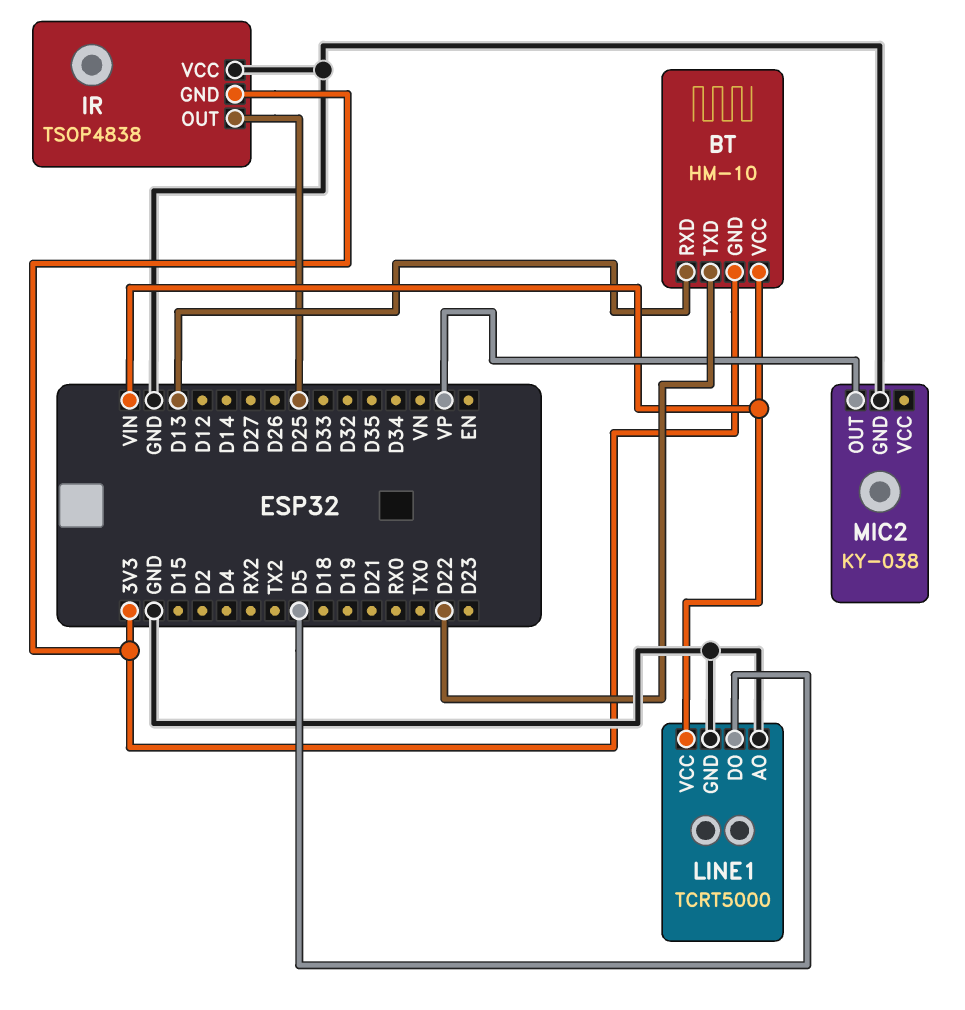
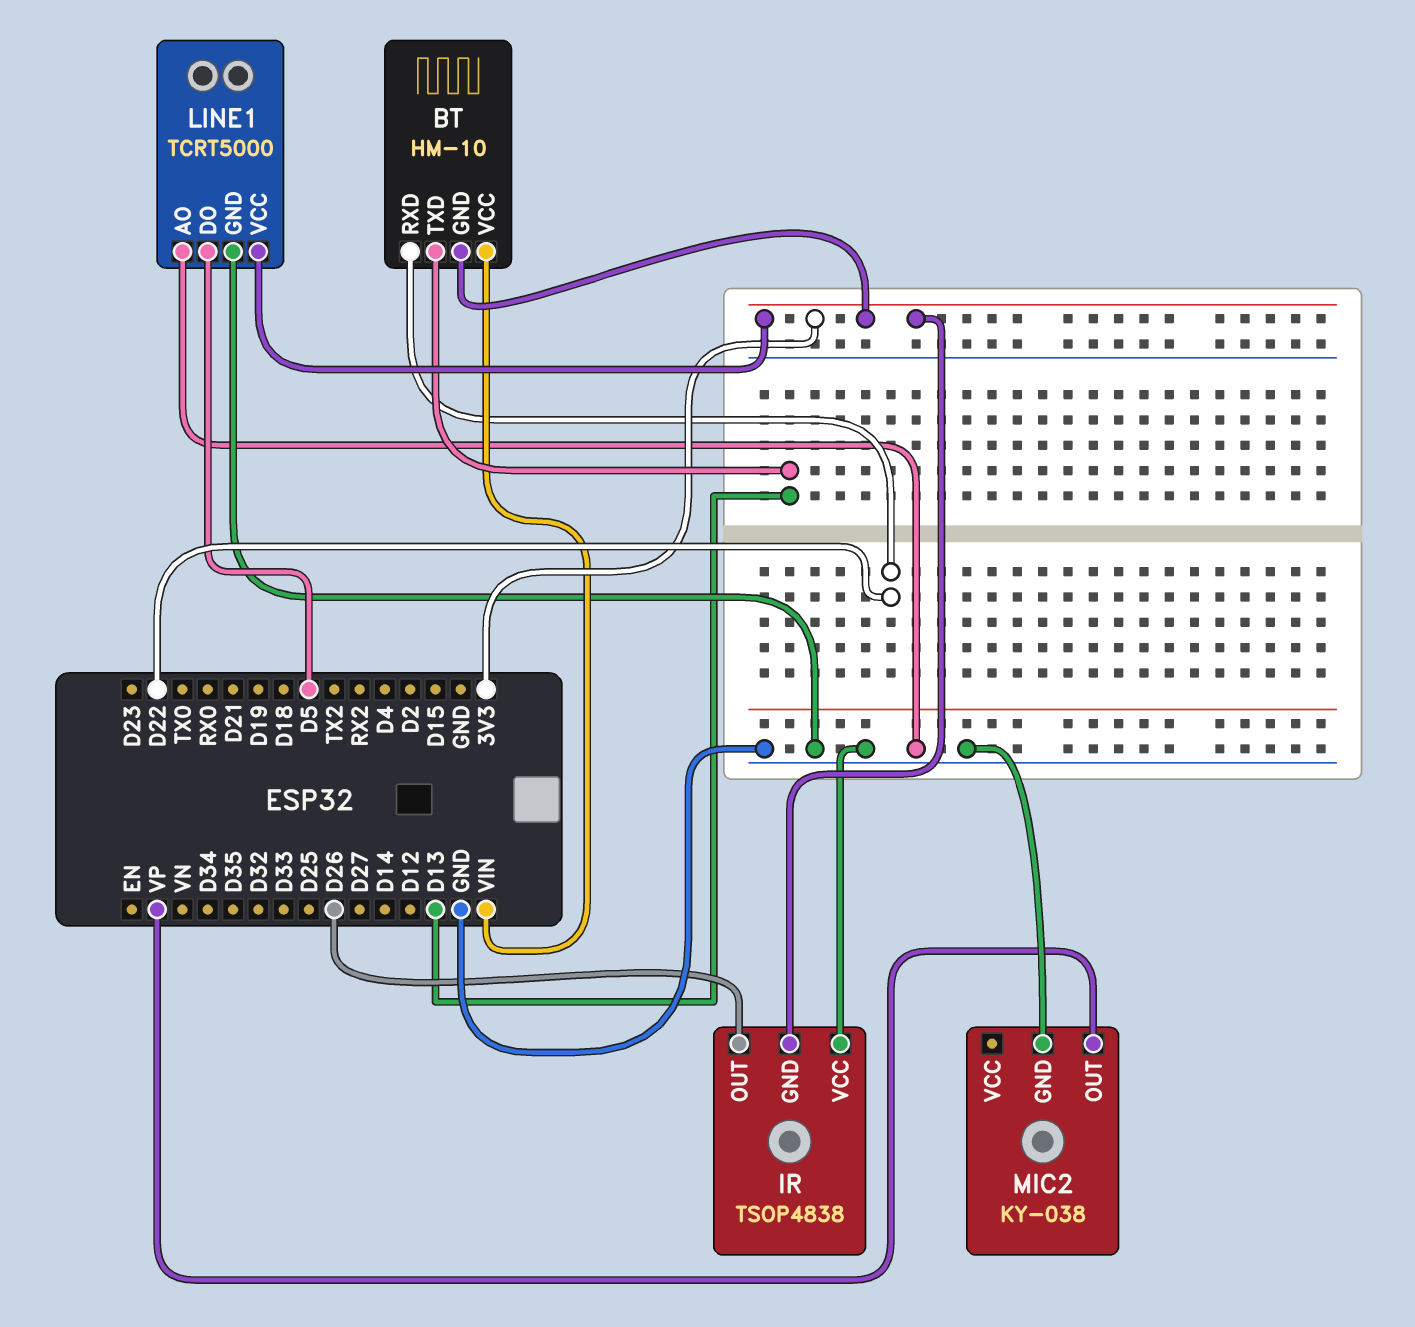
BT pin RXD: D13 -> D22
BT pin TXD: D22 -> D13
IR pin OUT: D25 -> D26
LINE1 pin VCC: VIN -> 3V3

